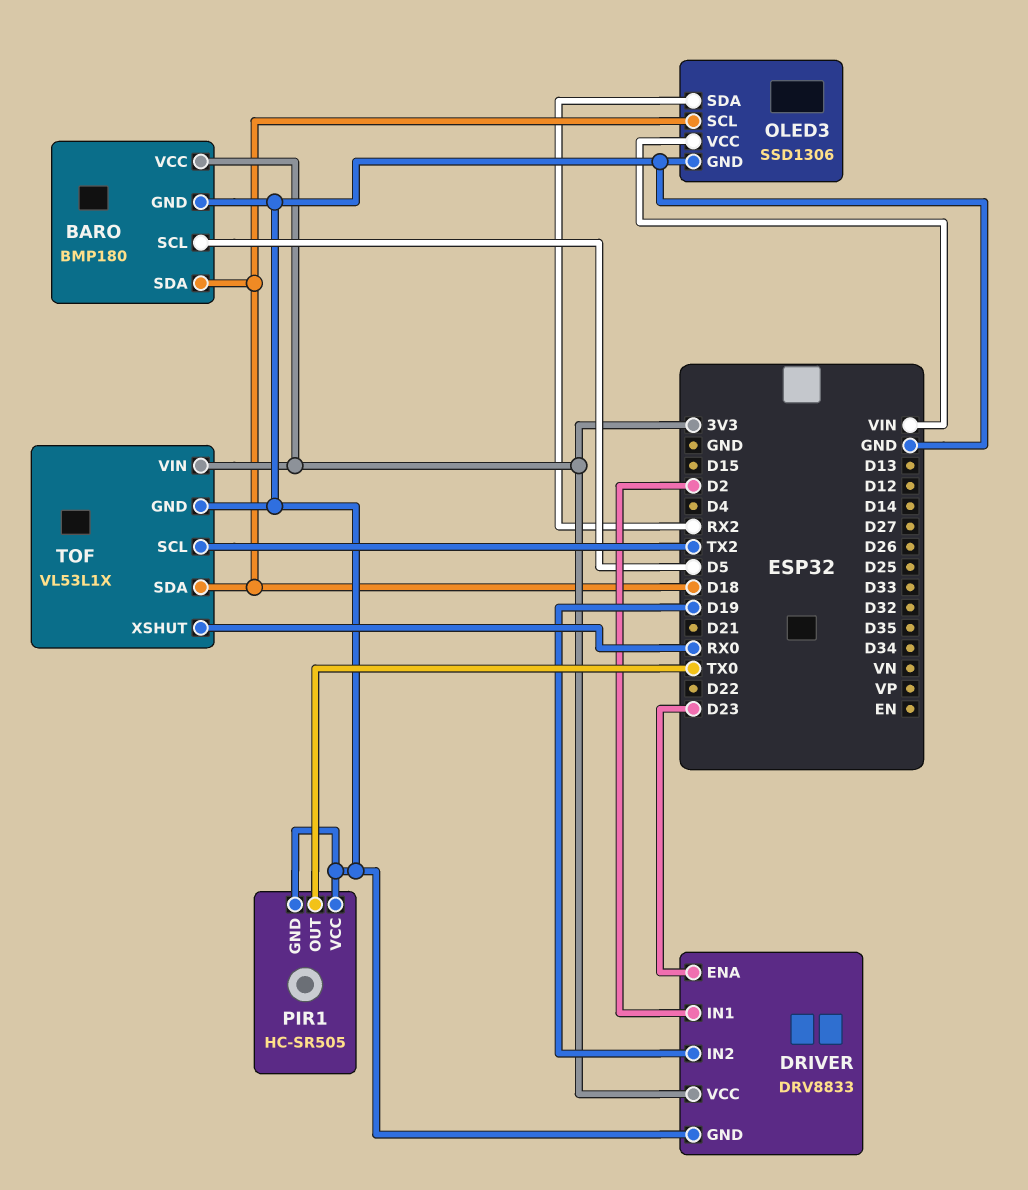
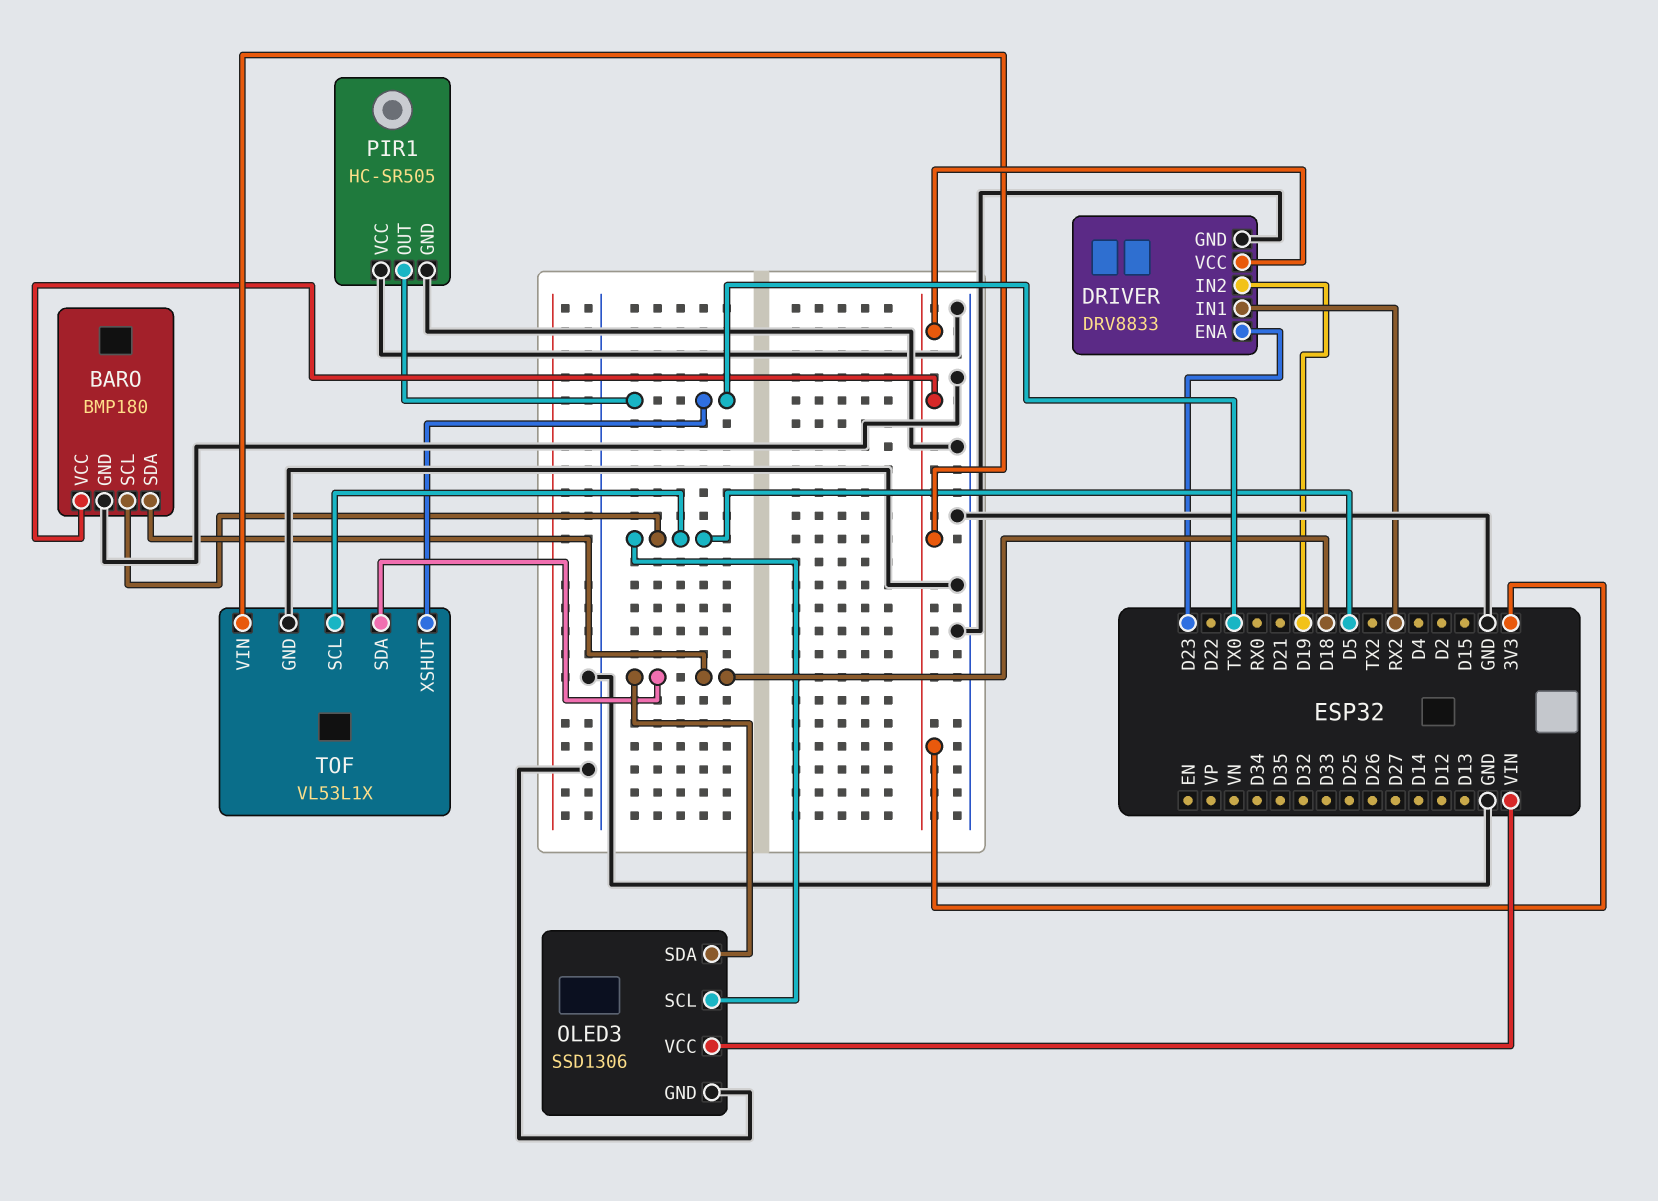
DRIVER pin IN1: D2 -> RX2
OLED3 pin SCL: D18 -> D5
OLED3 pin SDA: RX2 -> D18
TOF pin SCL: TX2 -> D5
TOF pin XSHUT: RX0 -> TX0

